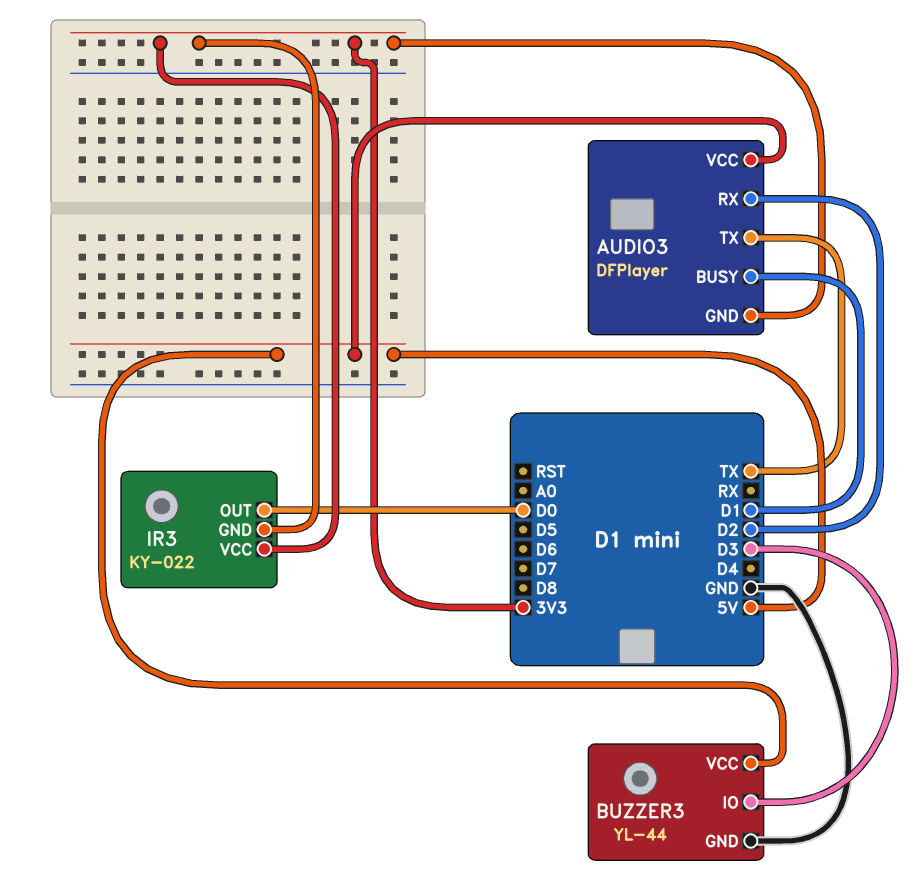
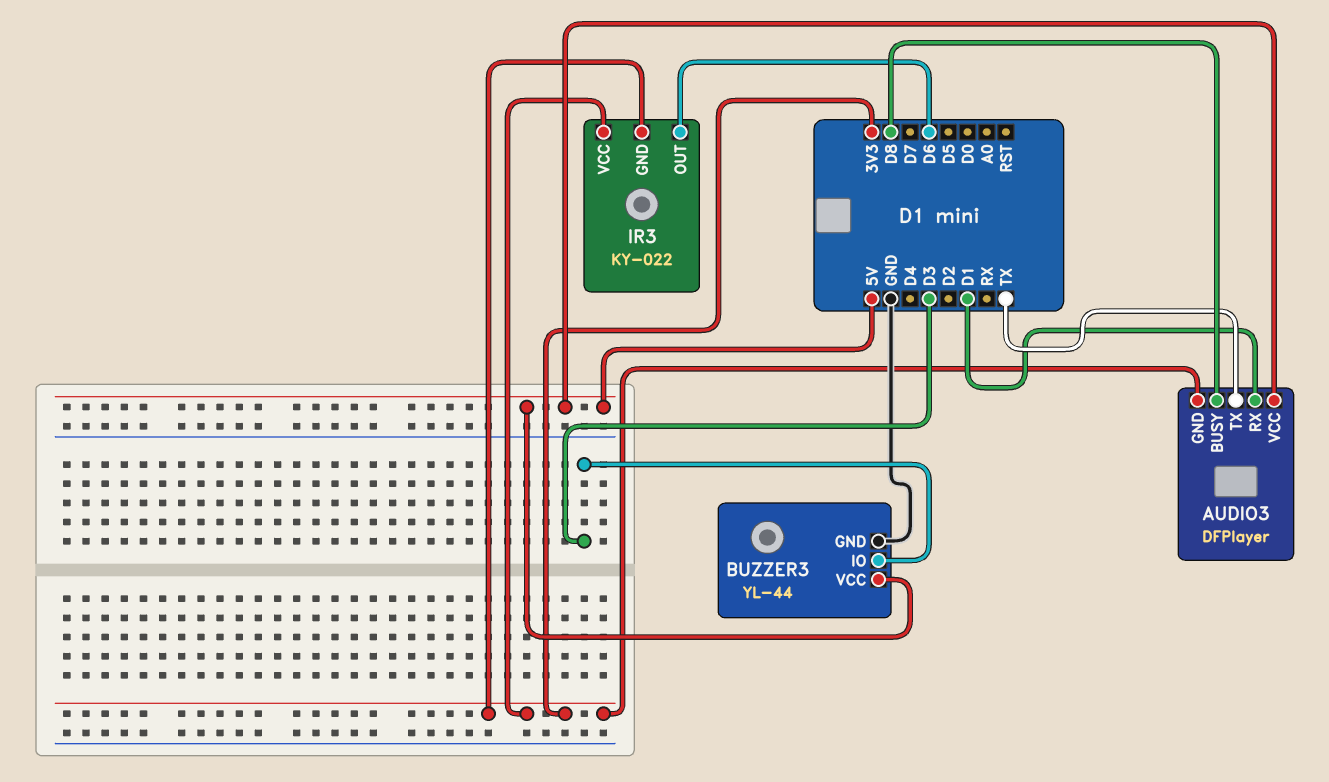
AUDIO3 pin BUSY: D1 -> D8
AUDIO3 pin RX: D2 -> D1
IR3 pin OUT: D0 -> D6

